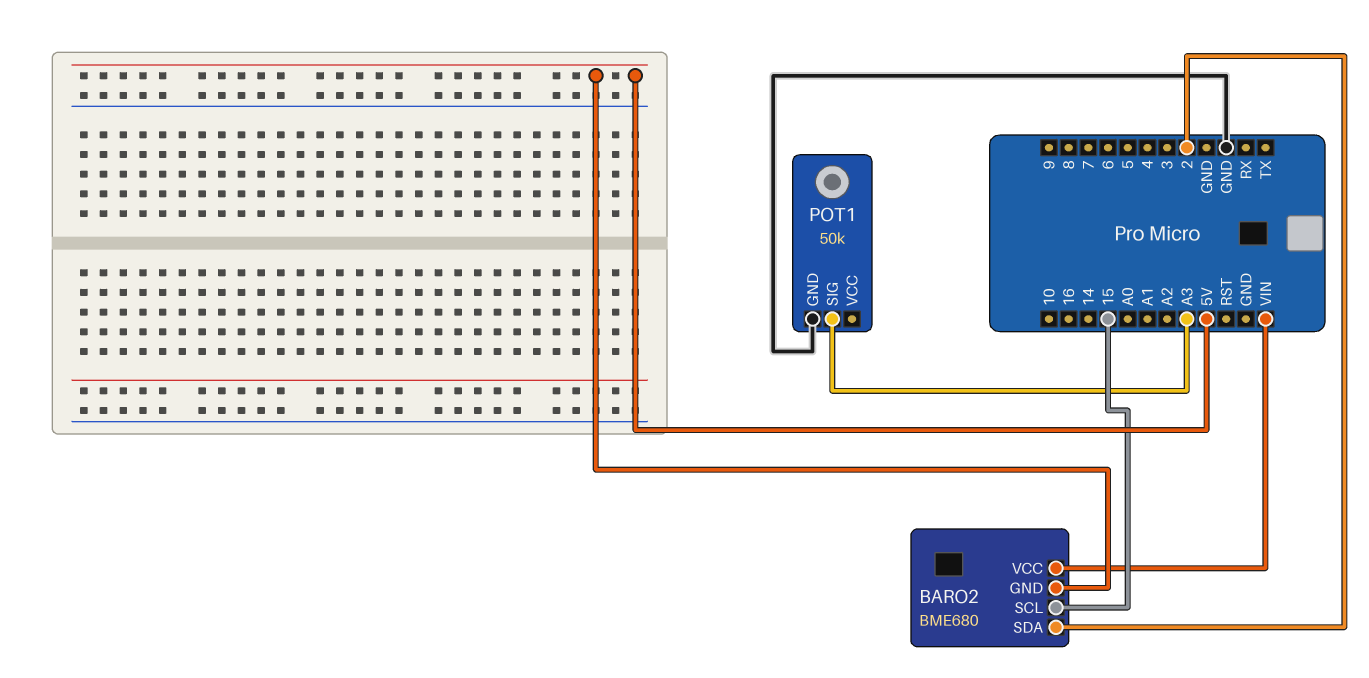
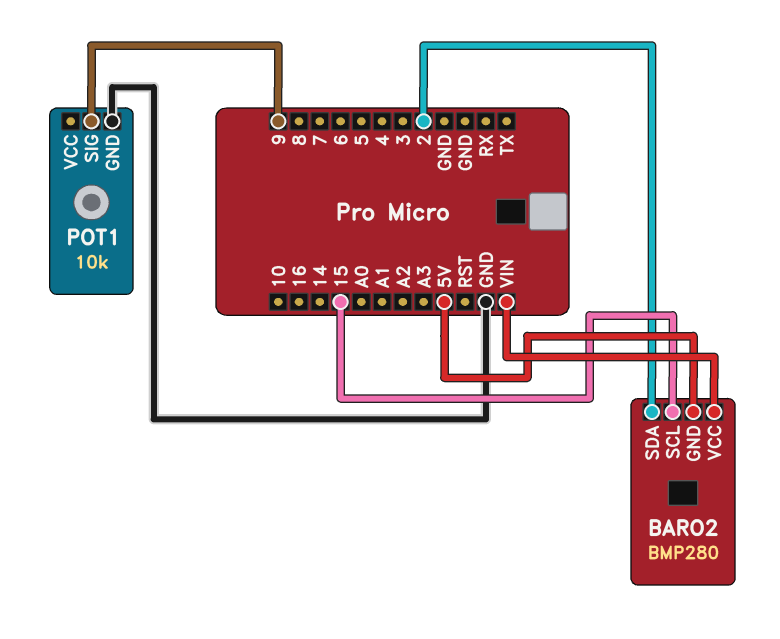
BARO2: BME680 -> BMP280
POT1: 50k -> 10k
POT1 pin SIG: A3 -> 9

